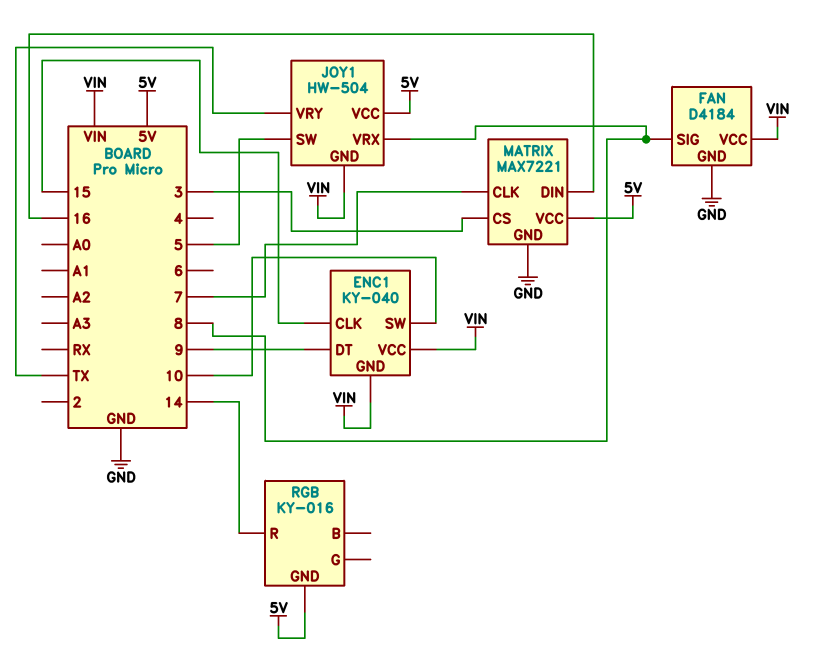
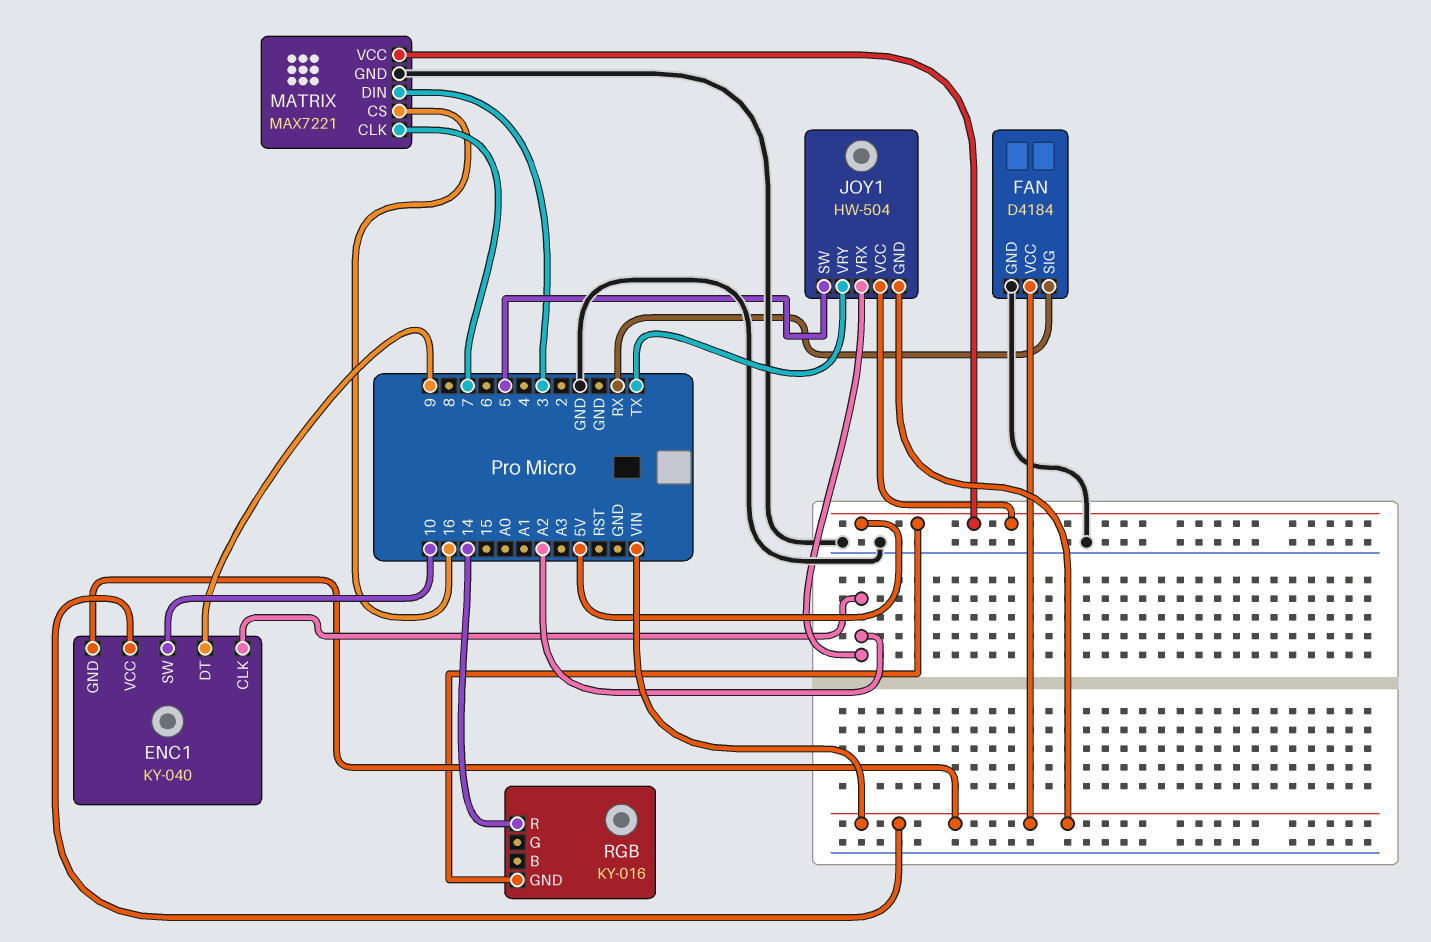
ENC1 pin CLK: 15 -> A2
FAN pin SIG: 8 -> RX
JOY1 pin VRX: 8 -> A2
MATRIX pin CS: 3 -> 16
MATRIX pin DIN: 16 -> 3

